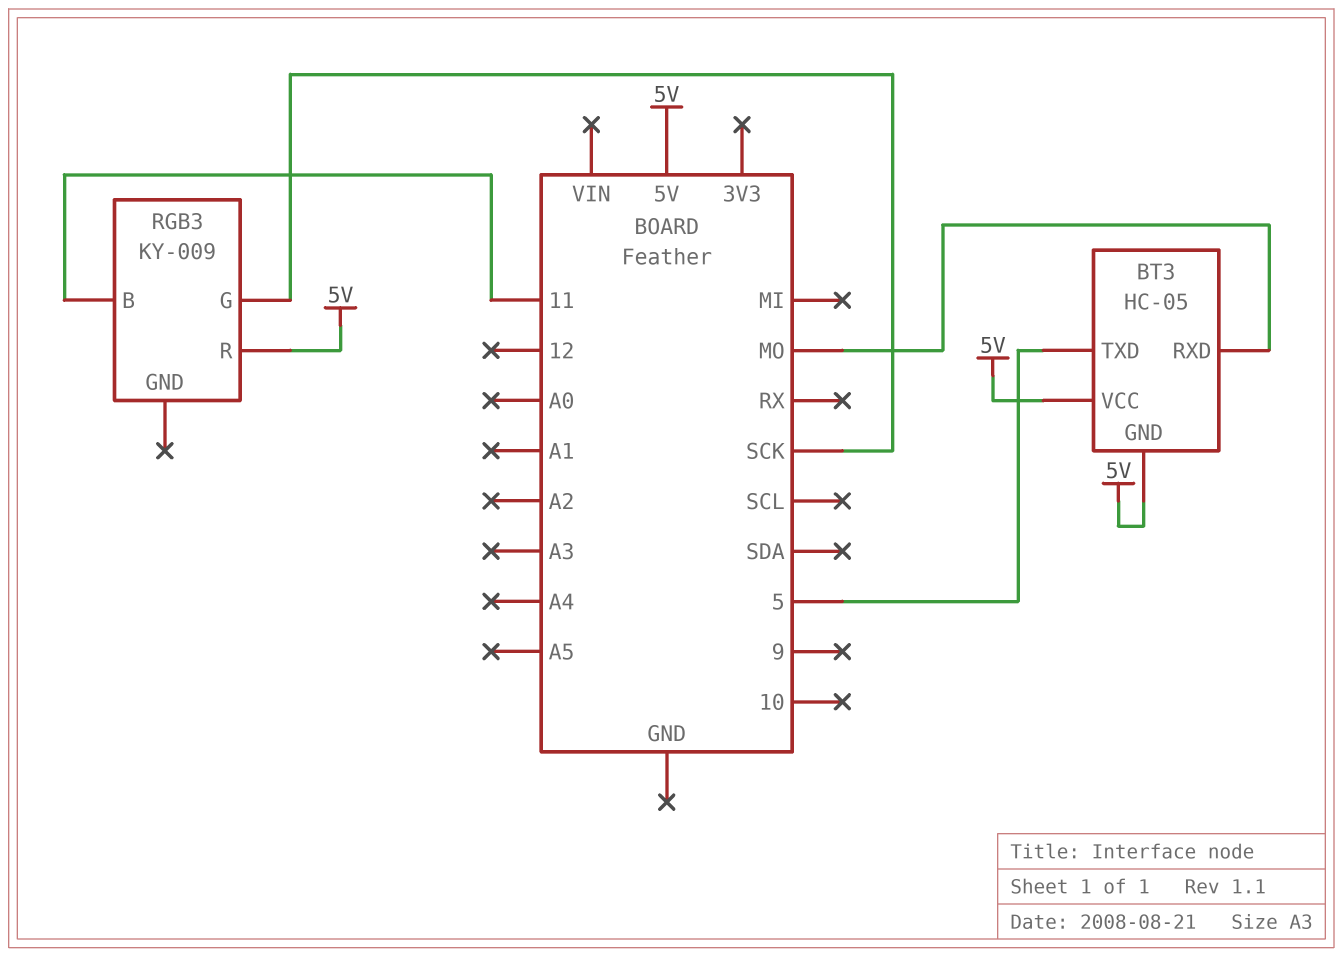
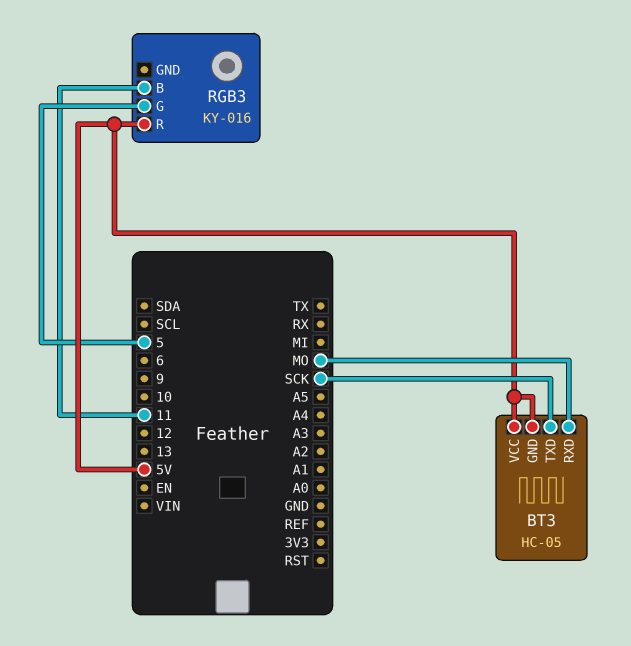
BT3 pin TXD: 5 -> SCK
RGB3: KY-009 -> KY-016
RGB3 pin G: SCK -> 5

